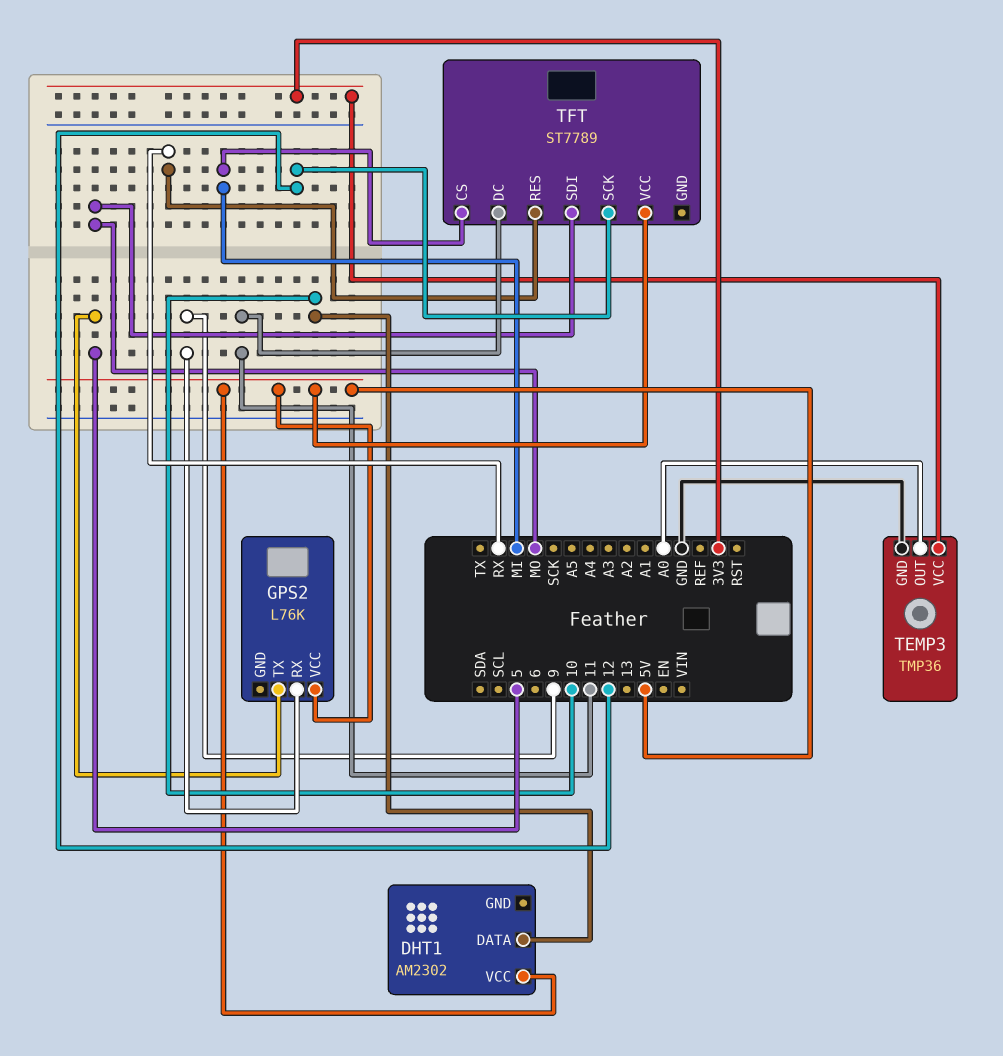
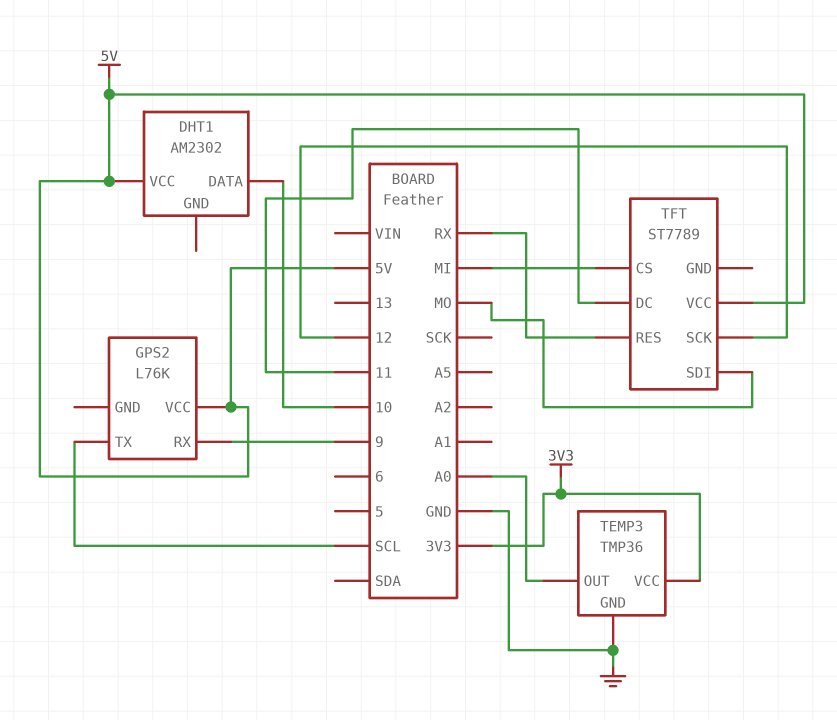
GPS2 pin TX: 5 -> SCL

